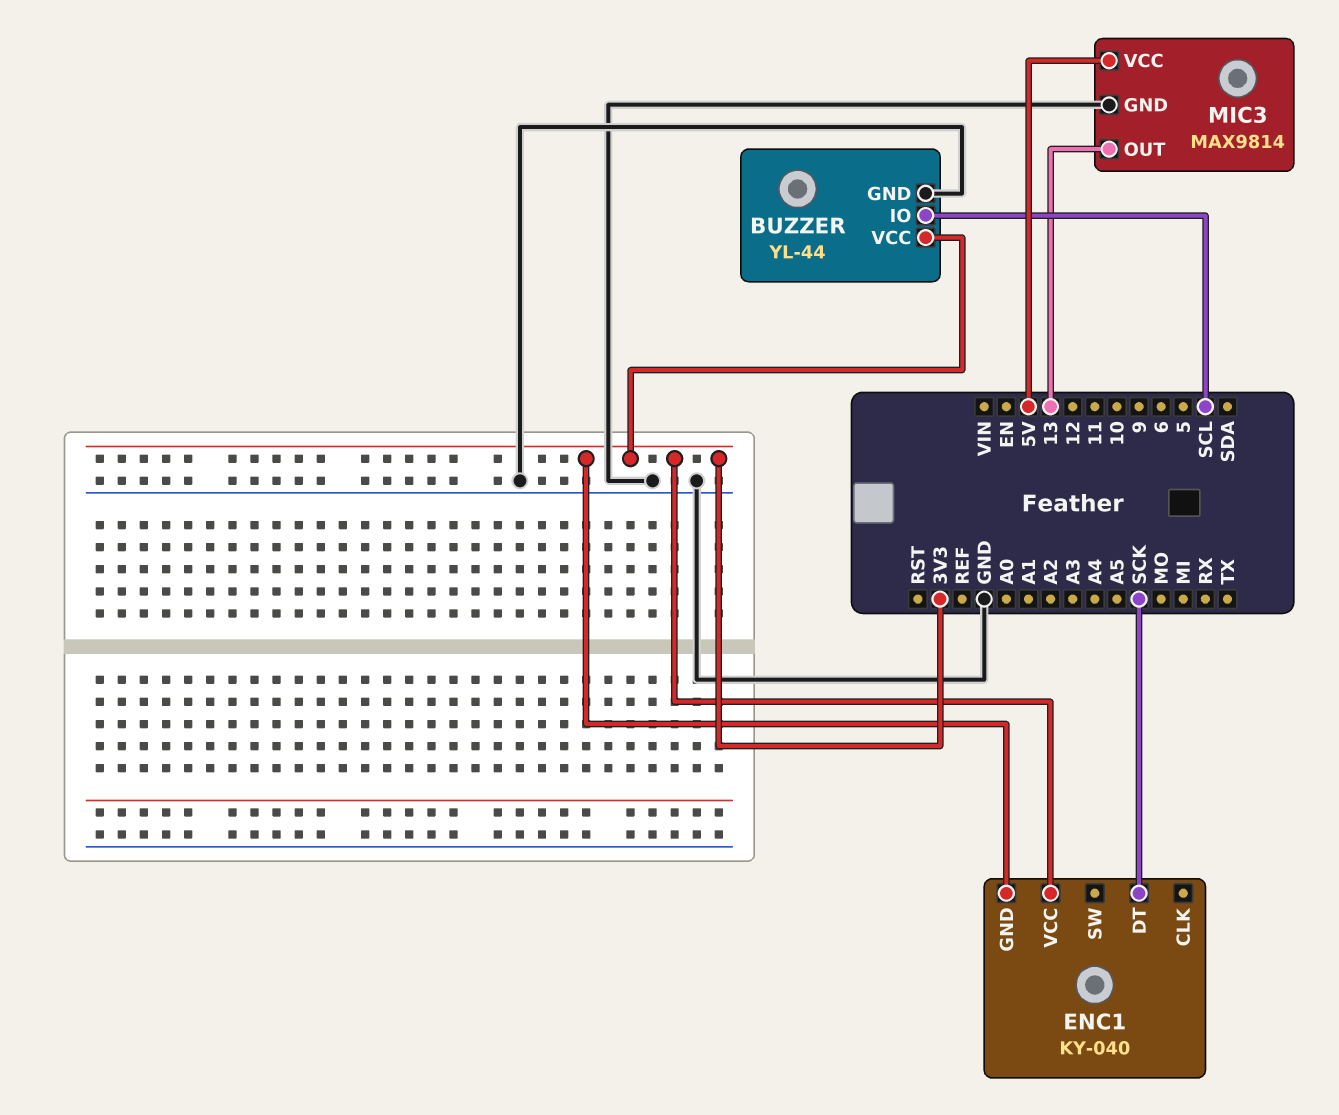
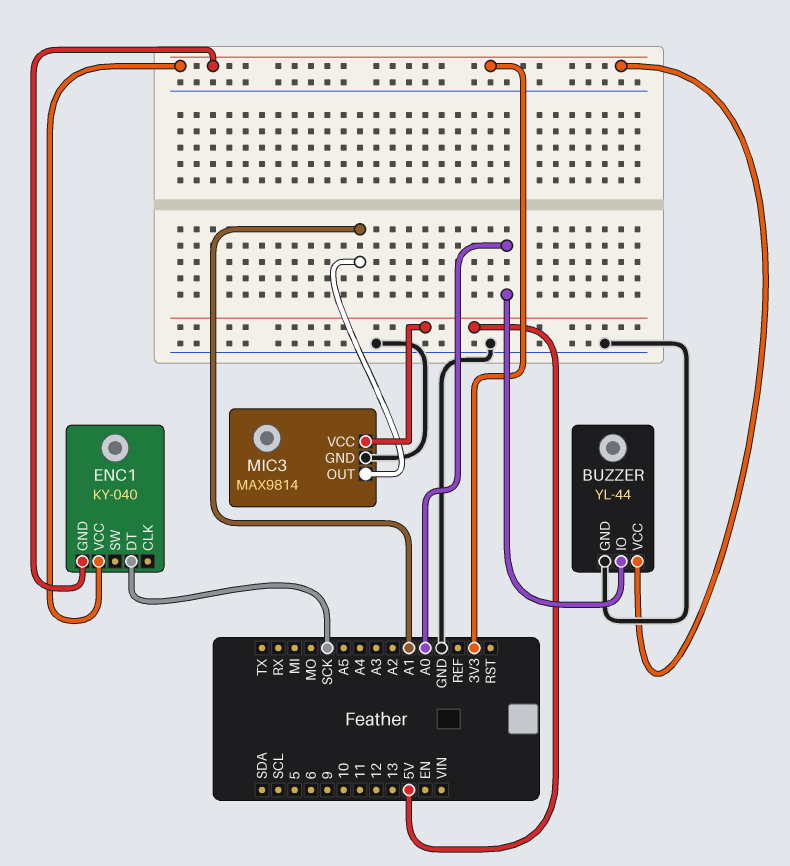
BUZZER pin IO: SCL -> A0
MIC3 pin OUT: 13 -> A1

